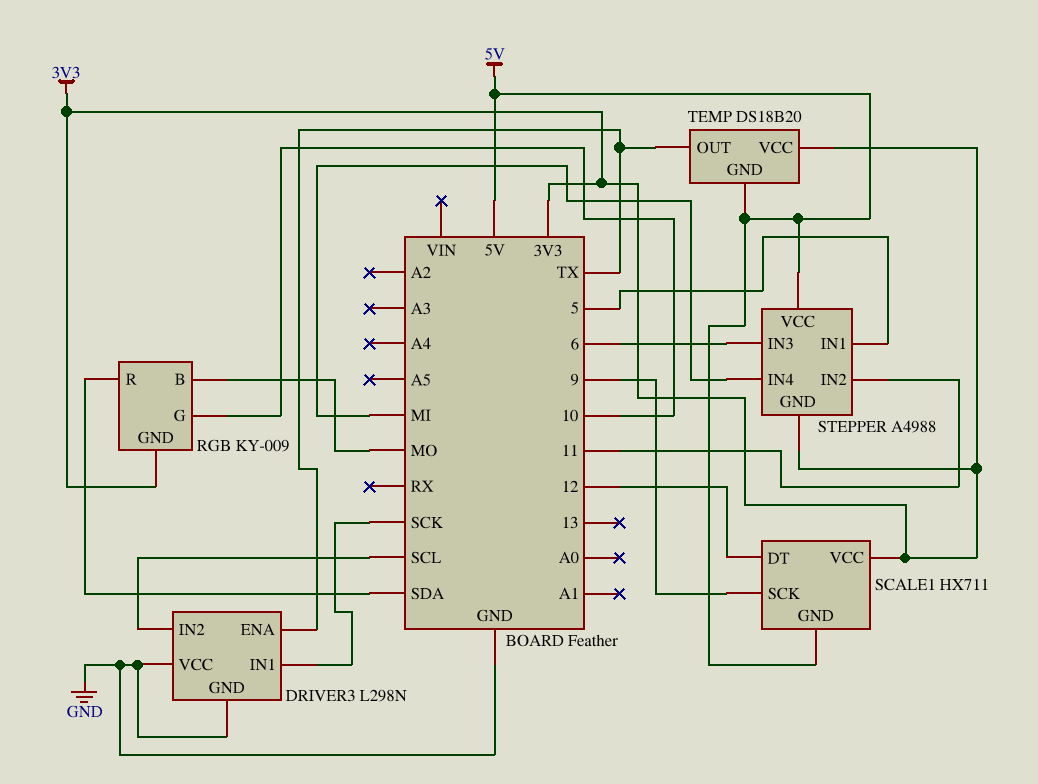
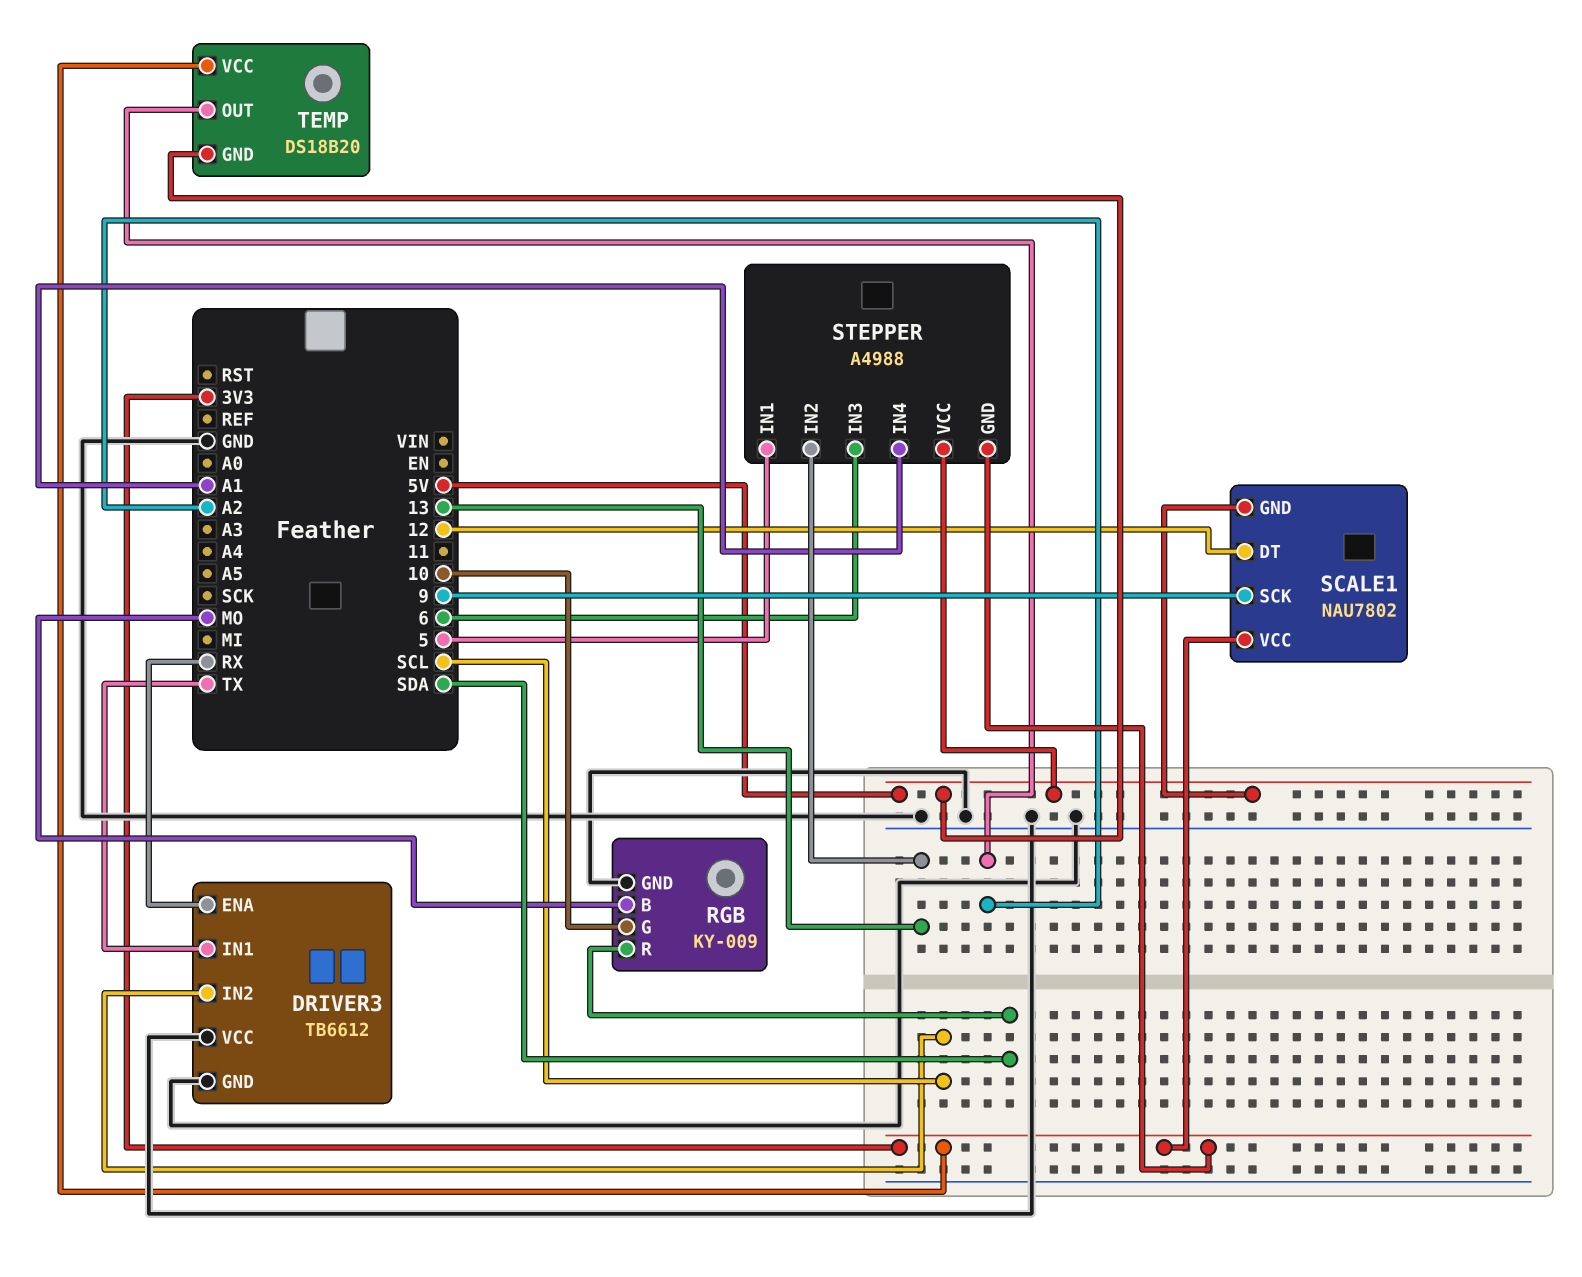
DRIVER3: L298N -> TB6612
DRIVER3 pin ENA: TX -> RX
DRIVER3 pin IN1: SCK -> TX
RGB pin GND: 3V3 -> GND
SCALE1: HX711 -> NAU7802
STEPPER pin IN2: 11 -> 13
STEPPER pin IN4: MI -> A1
TEMP pin OUT: TX -> A2

